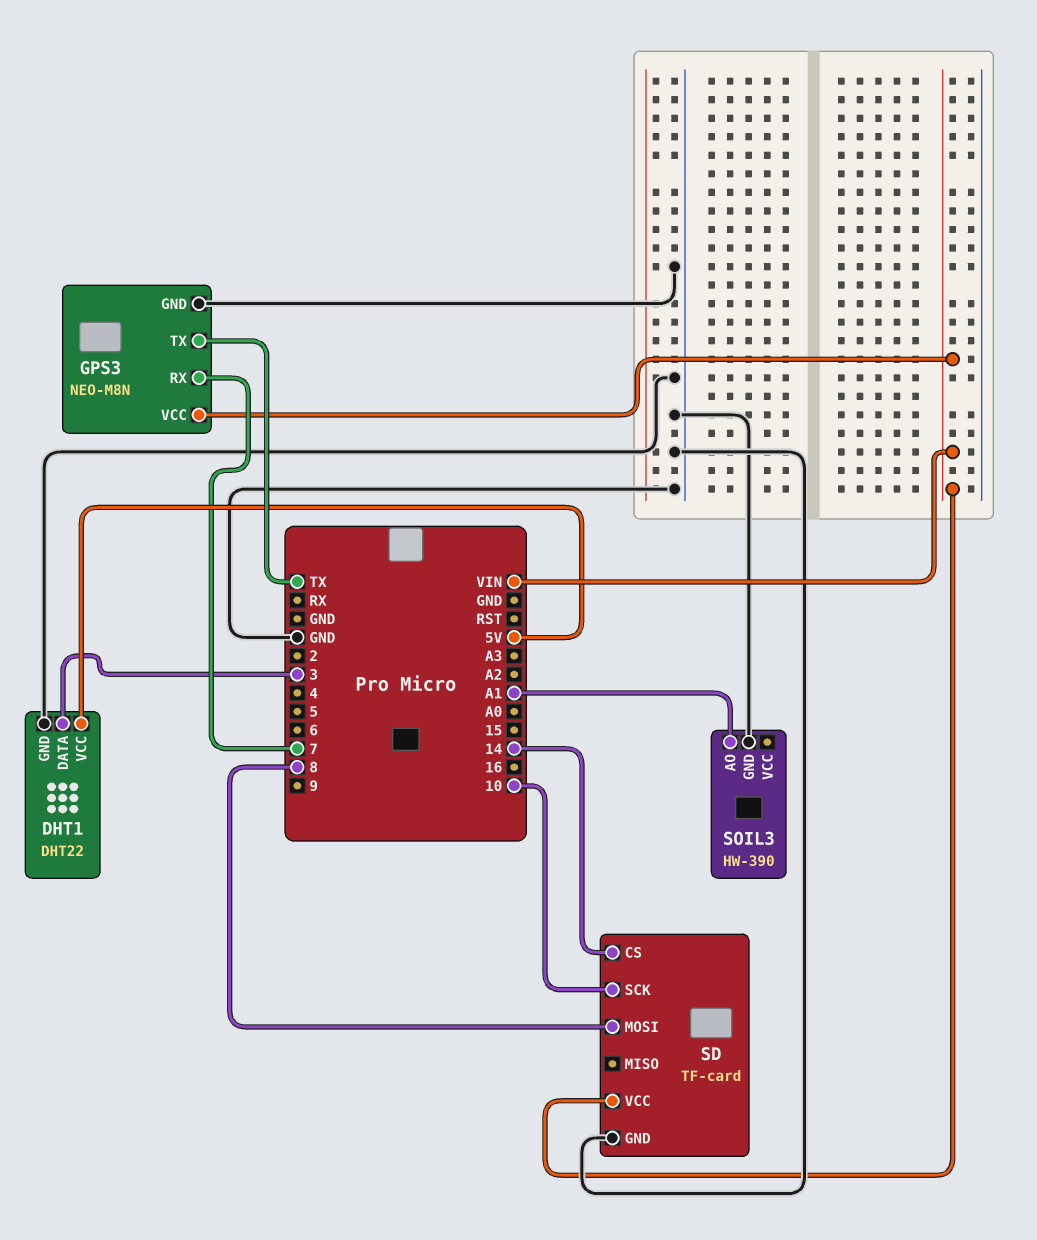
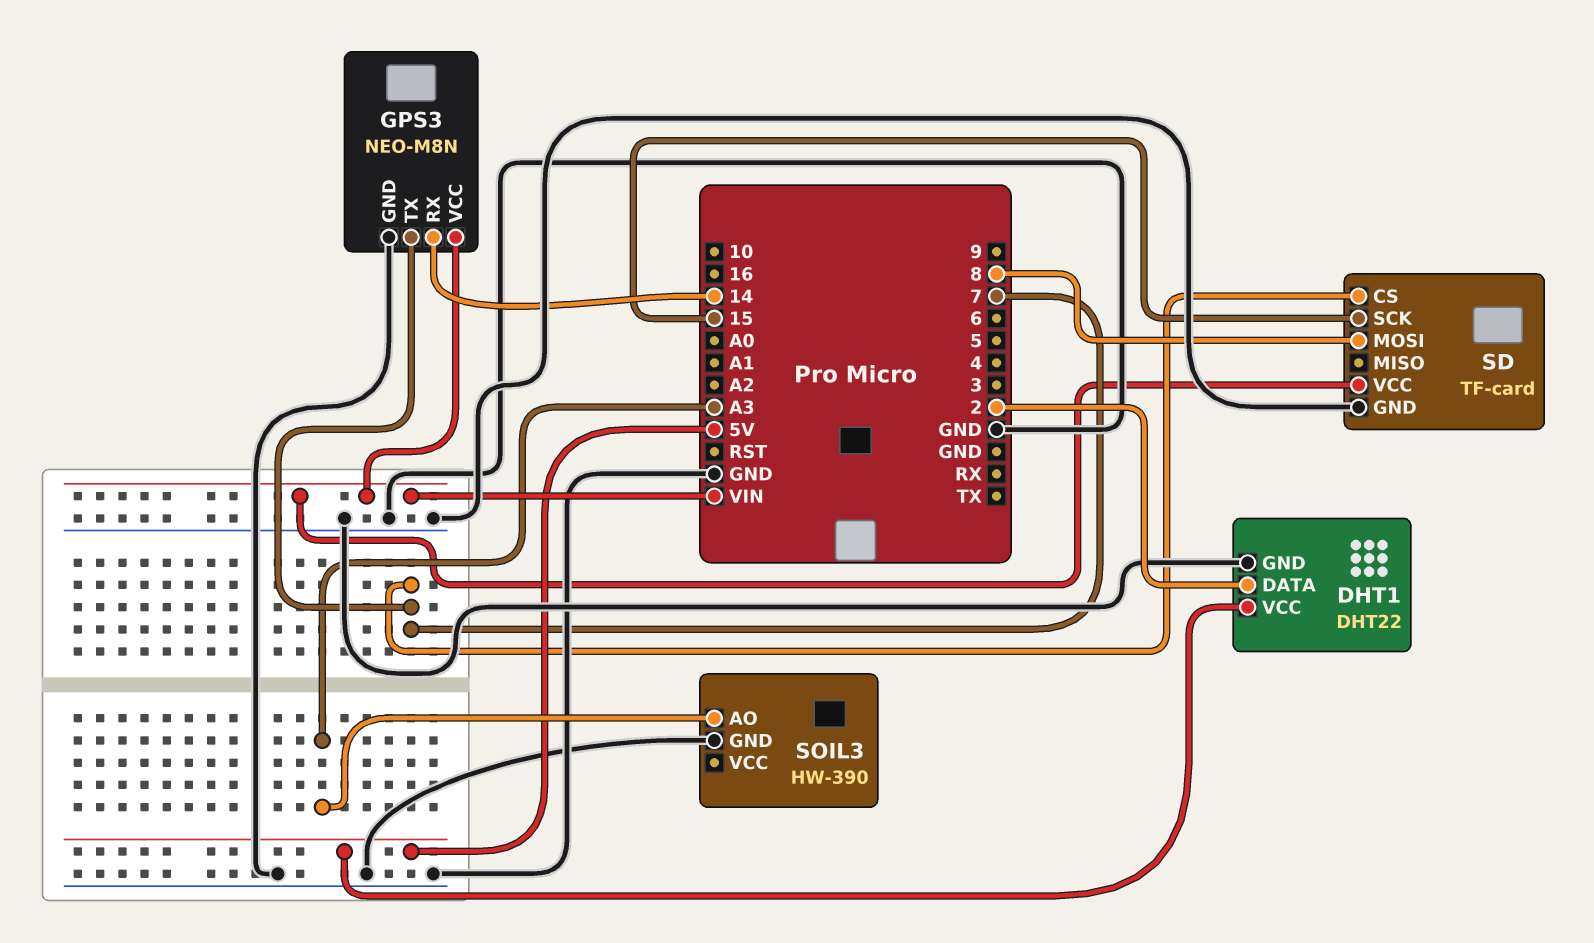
DHT1 pin DATA: 3 -> 2
GPS3 pin RX: 7 -> 14
GPS3 pin TX: TX -> 7
SD pin CS: 14 -> 7
SD pin SCK: 10 -> 15
SOIL3 pin AO: A1 -> A3

